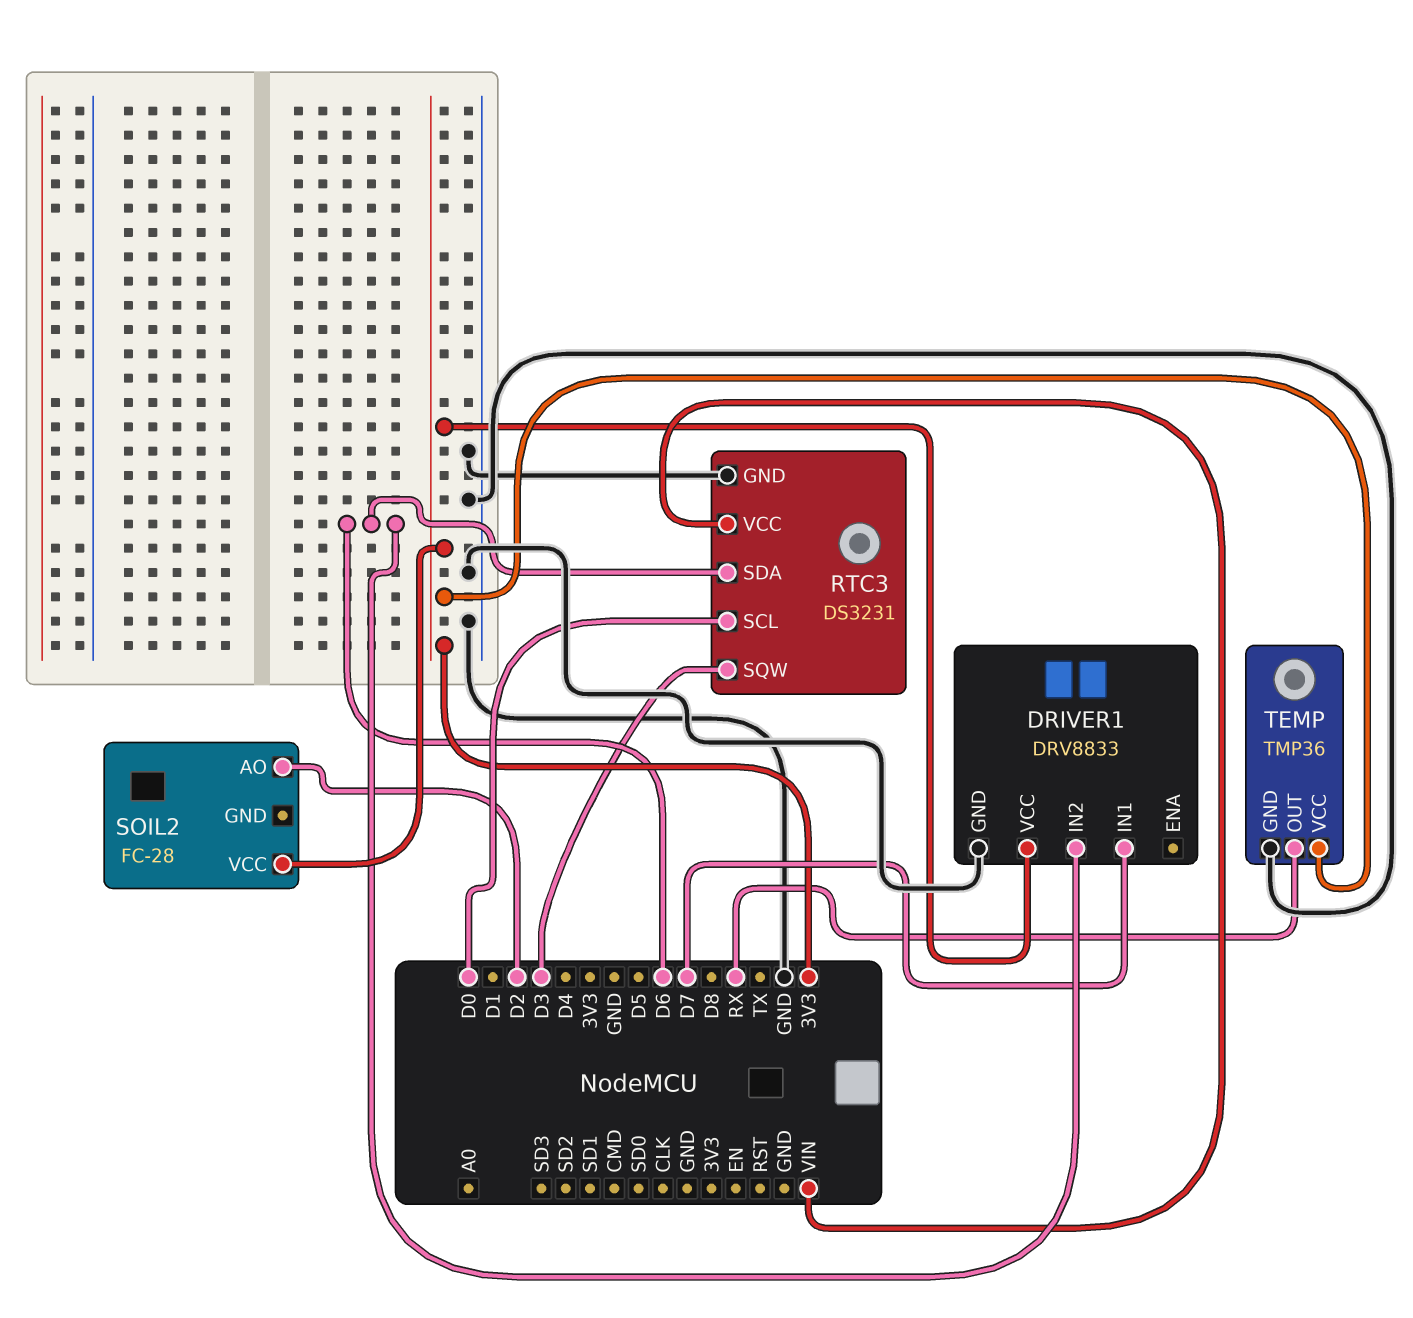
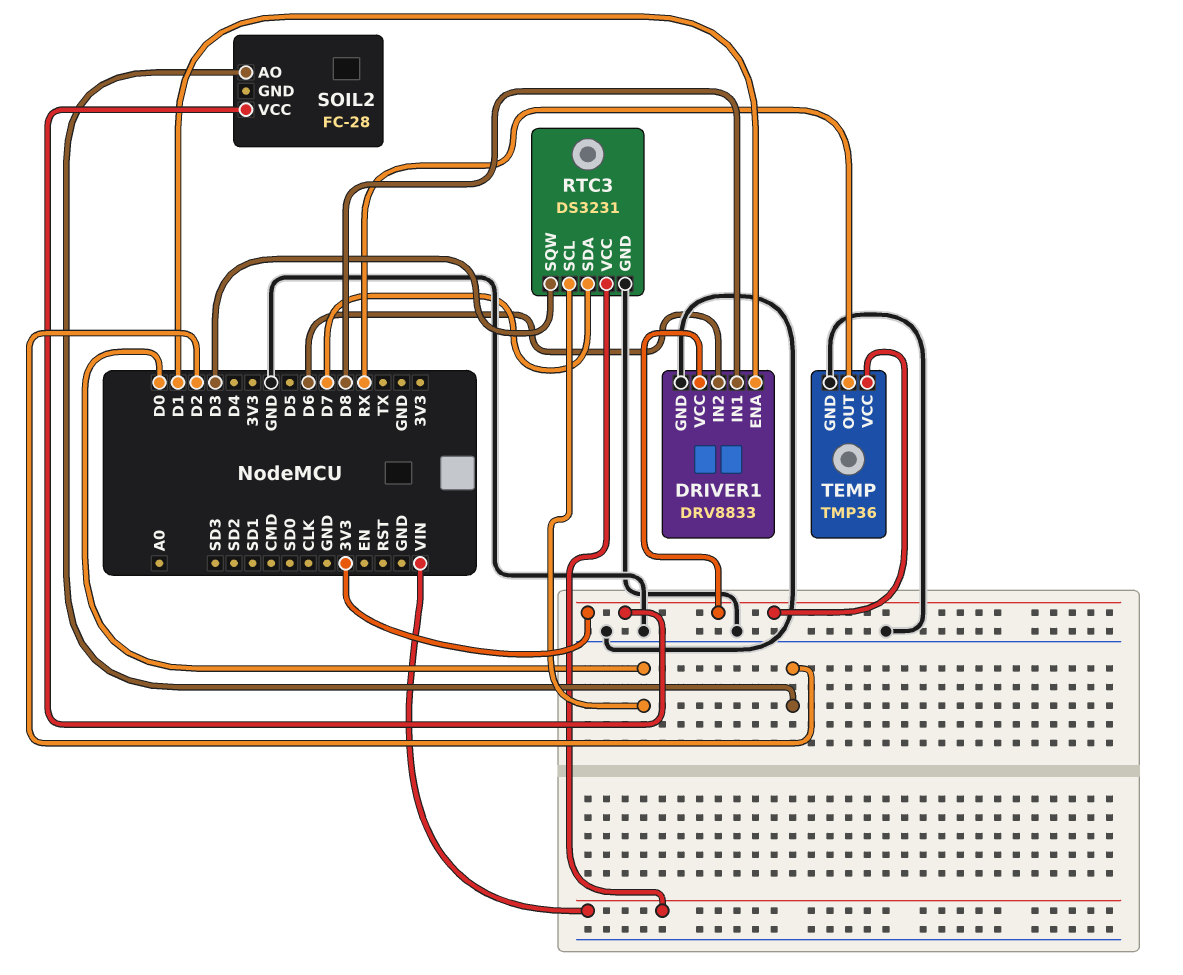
DRIVER1 pin ENA: none -> D1
DRIVER1 pin IN1: D7 -> D8
RTC3 pin SDA: D6 -> D7

